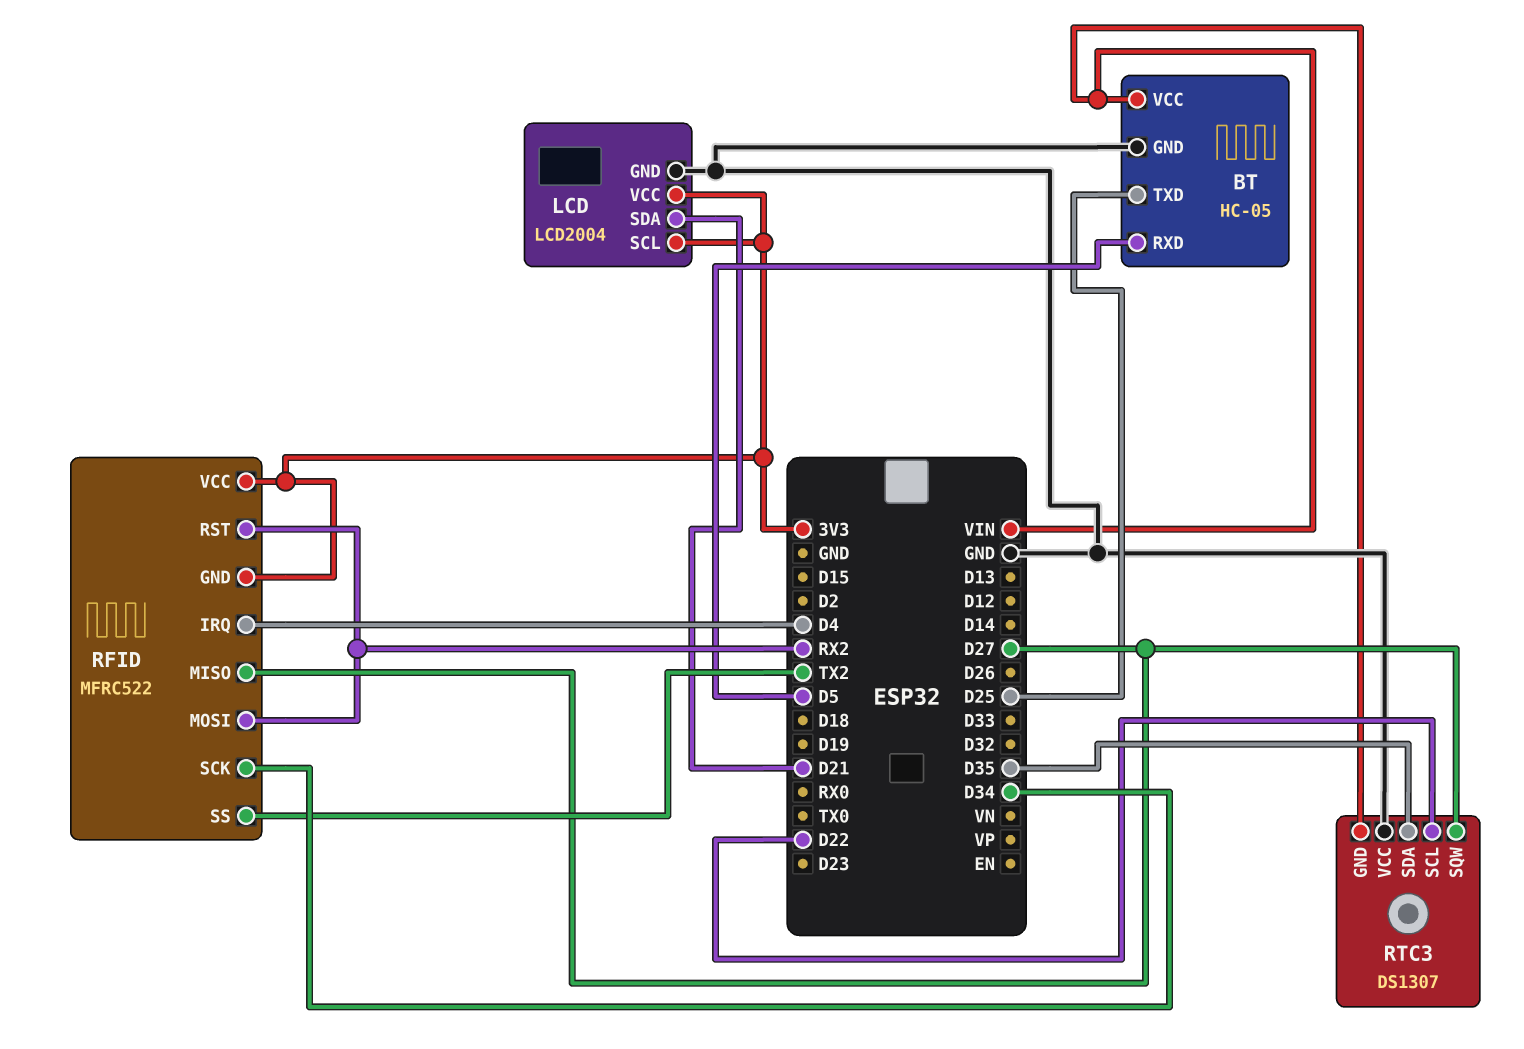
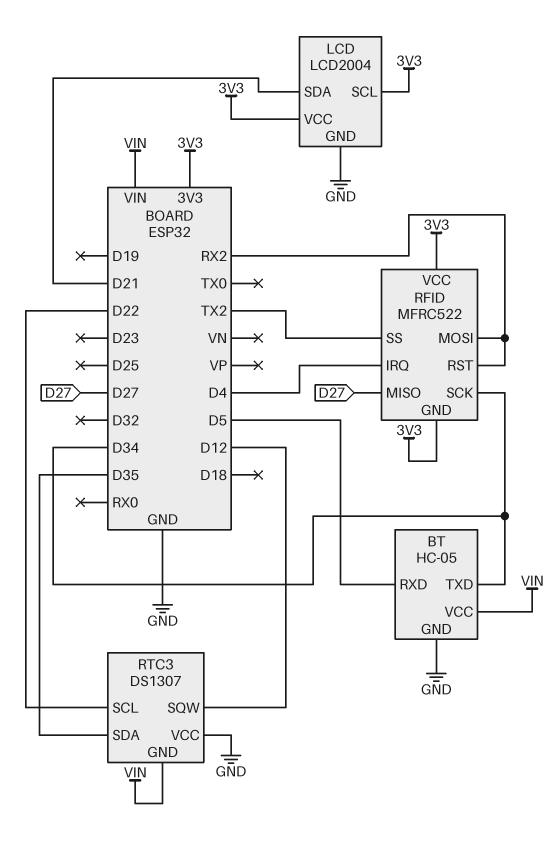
BT pin TXD: D25 -> D34
RTC3 pin SQW: D27 -> D12

